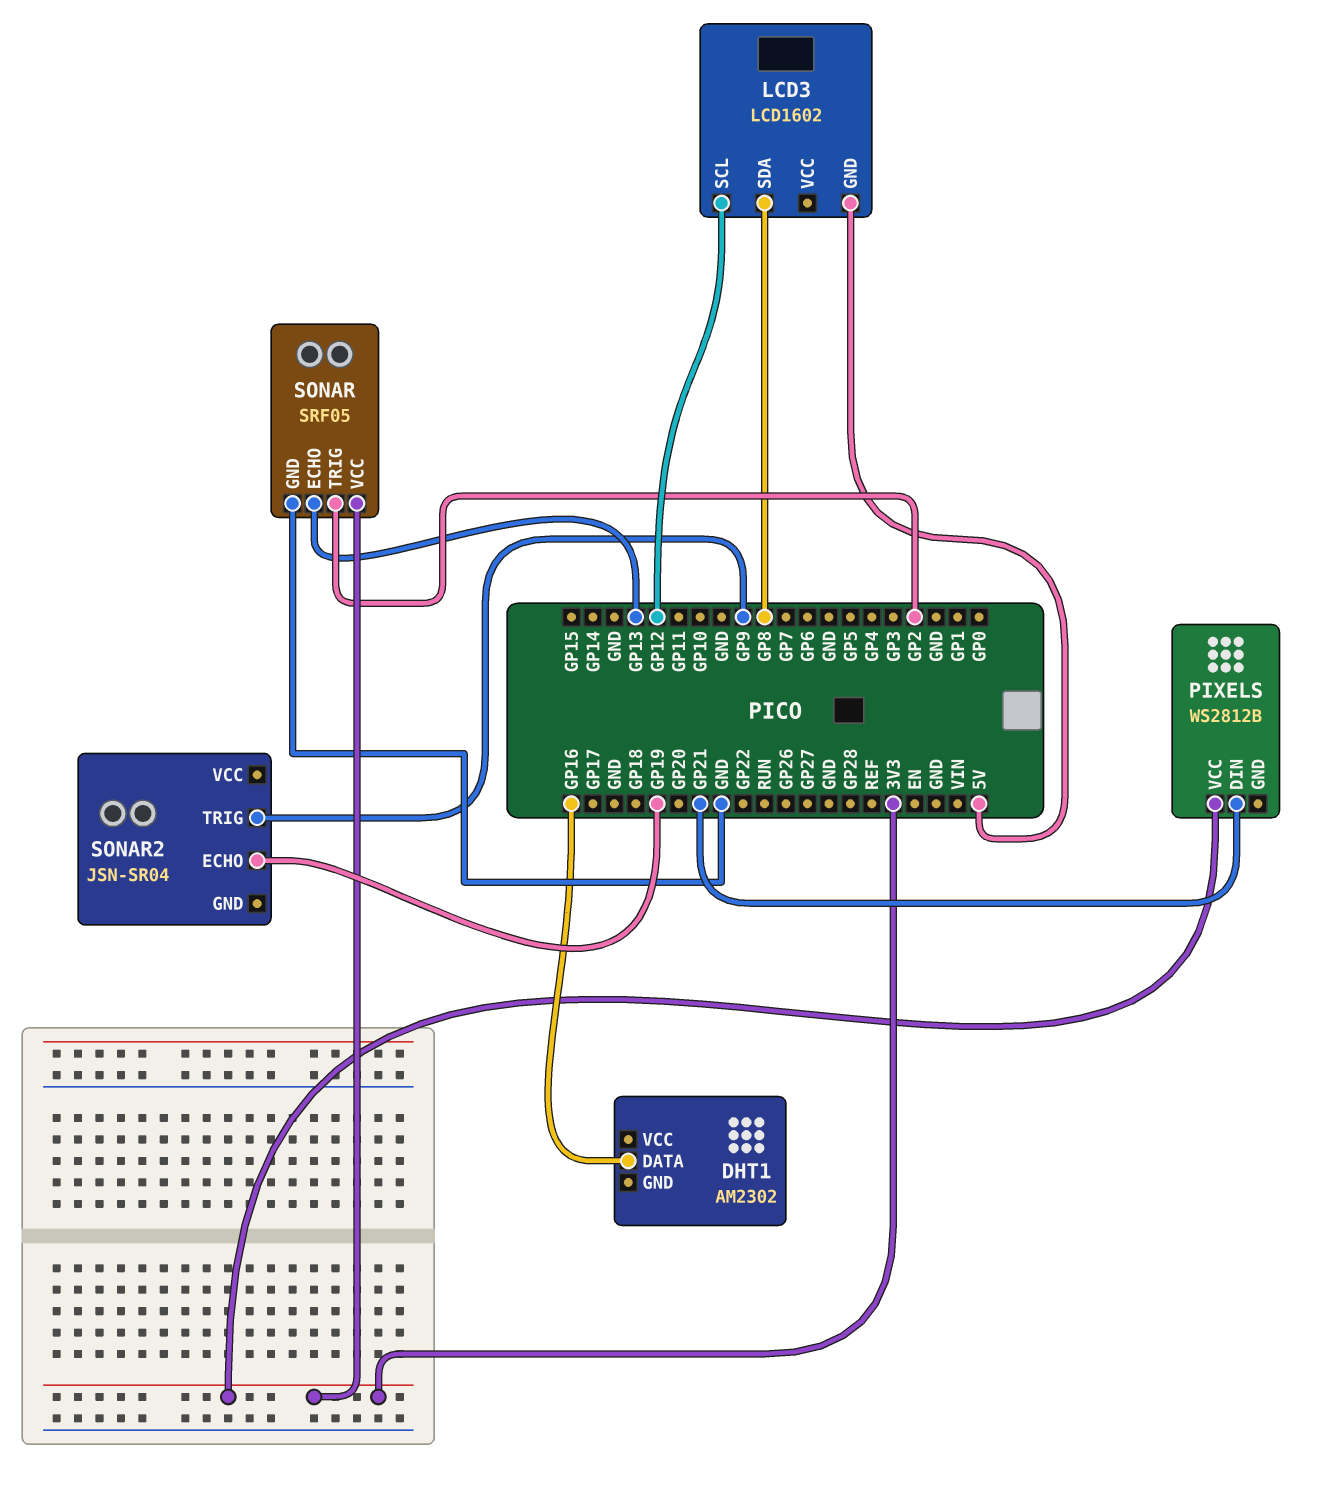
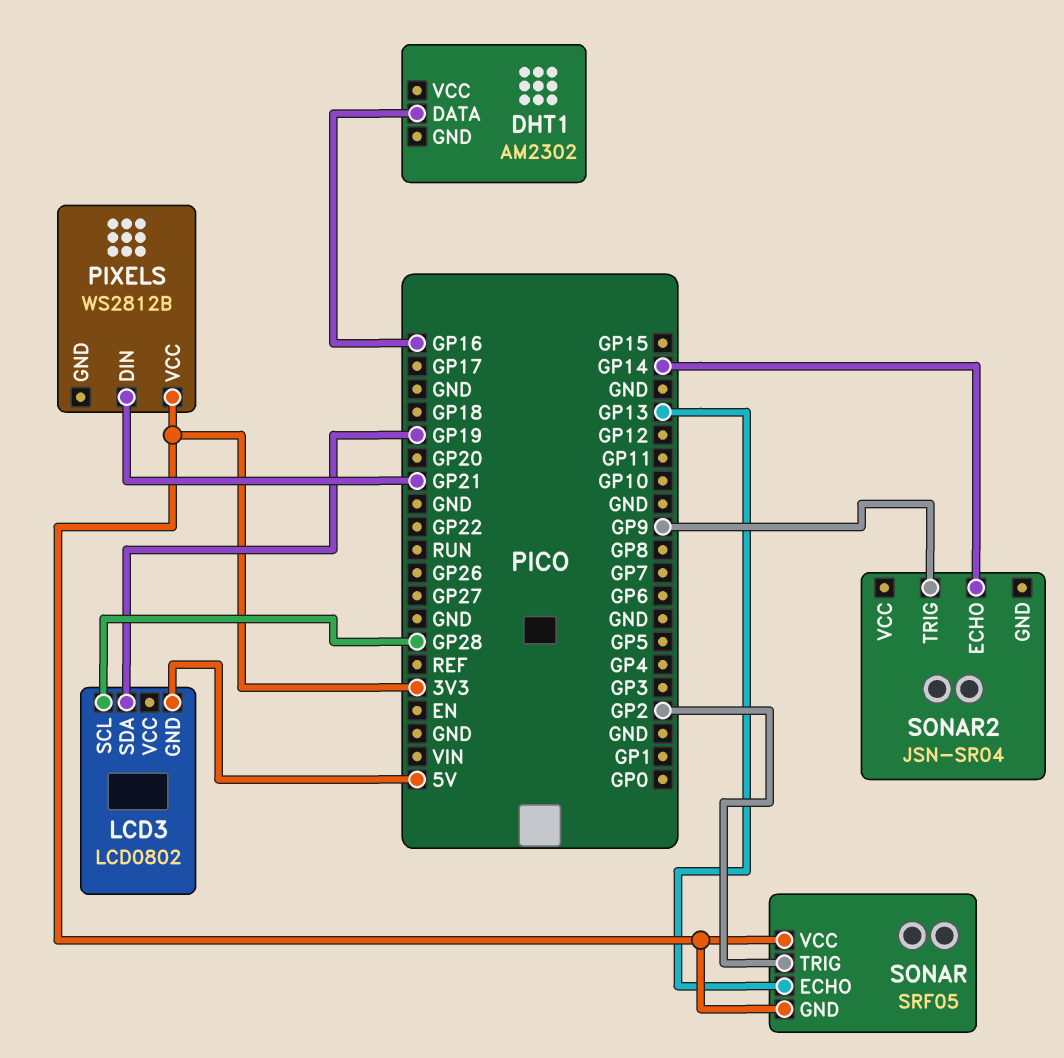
LCD3: LCD1602 -> LCD0802
LCD3 pin SCL: GP12 -> GP28
LCD3 pin SDA: GP8 -> GP19
SONAR pin GND: GND -> 3V3
SONAR2 pin ECHO: GP19 -> GP14

